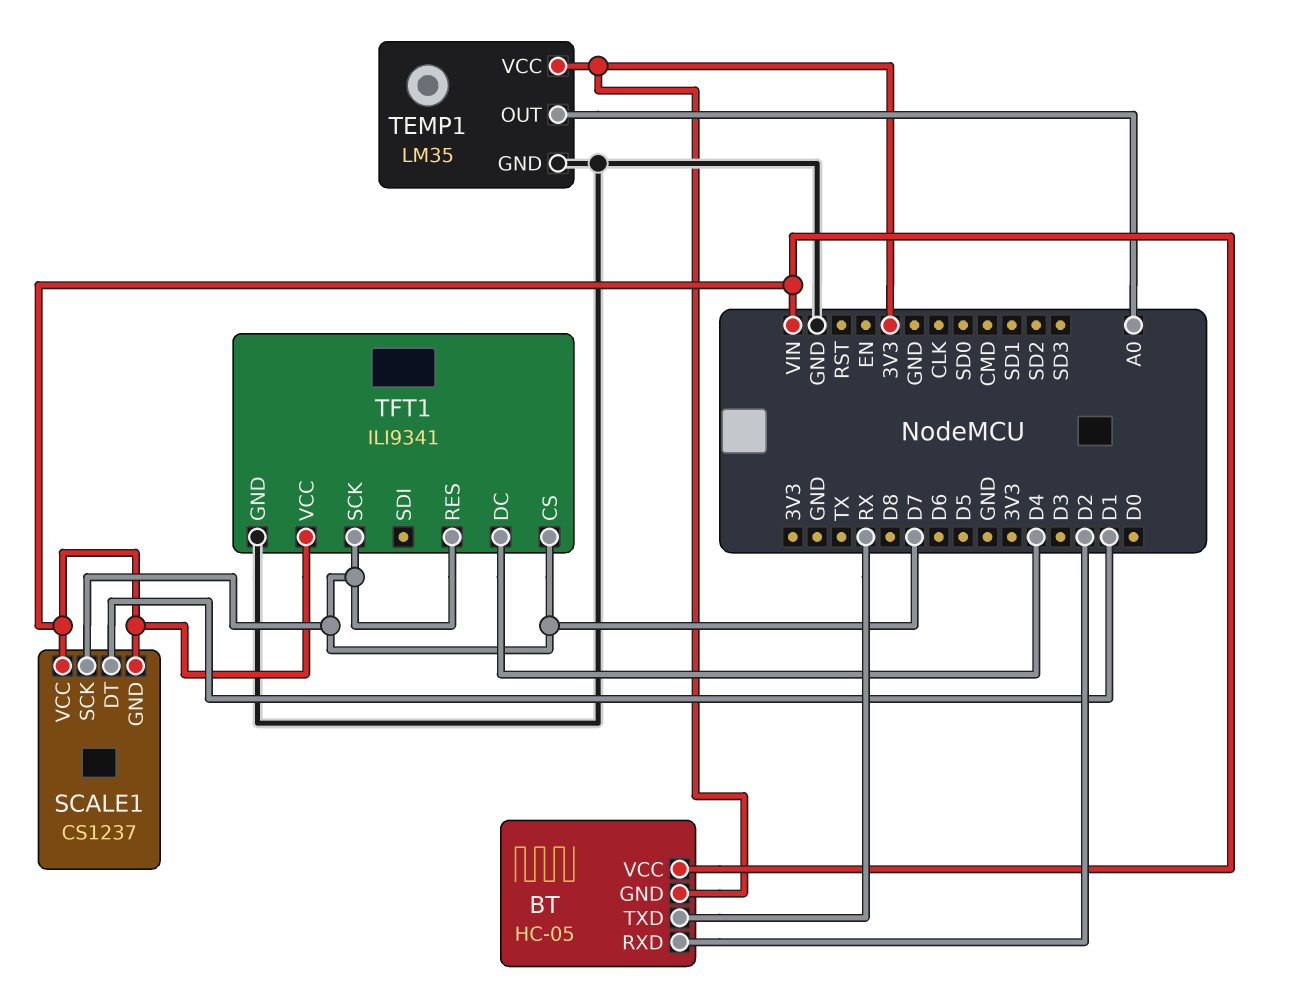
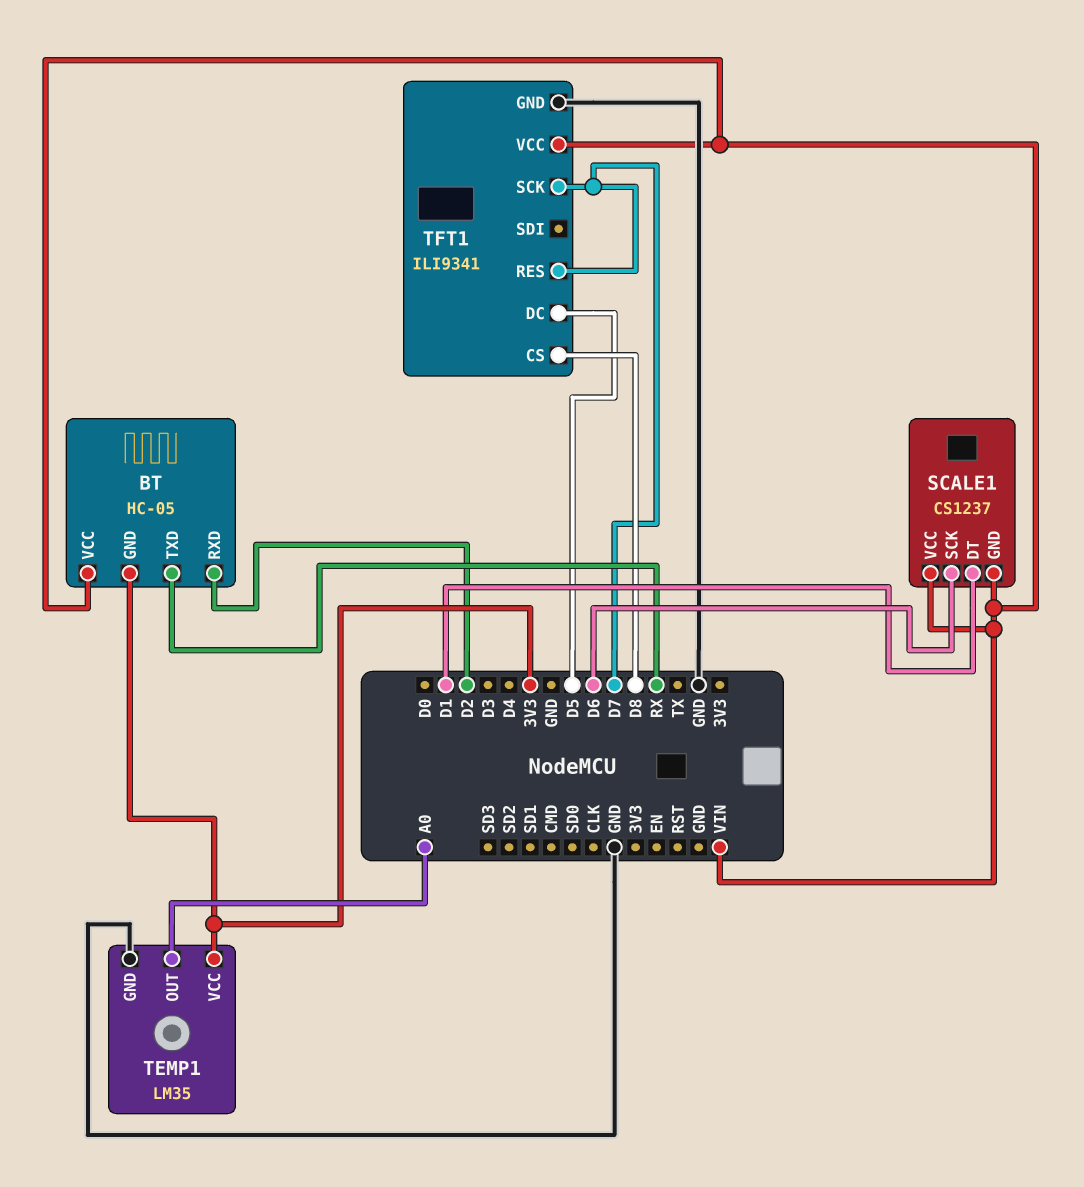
SCALE1 pin SCK: D7 -> D6
TFT1 pin CS: D7 -> D8
TFT1 pin DC: D4 -> D5

